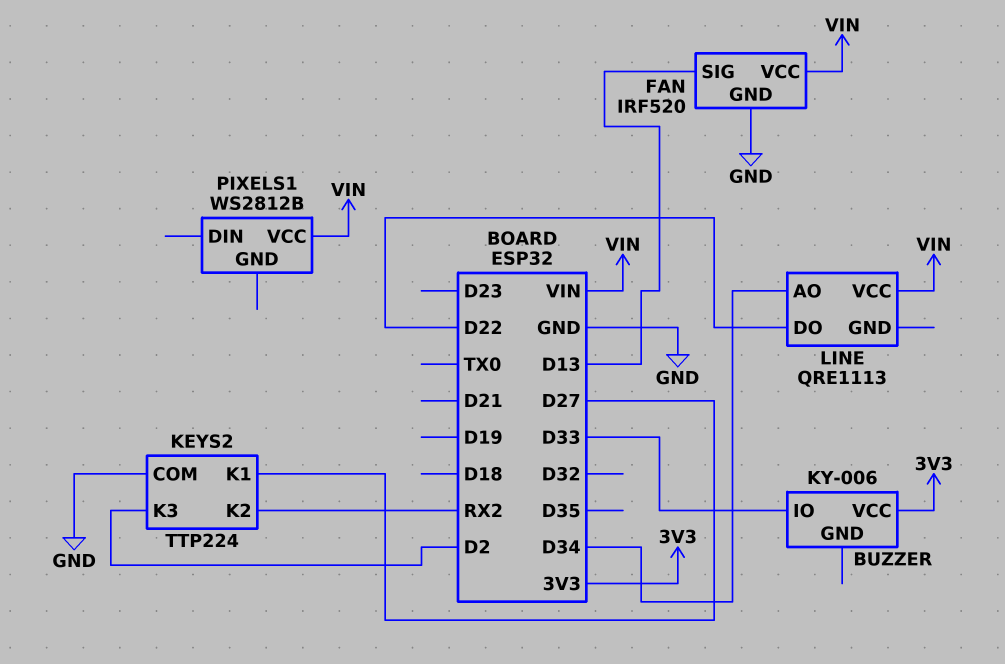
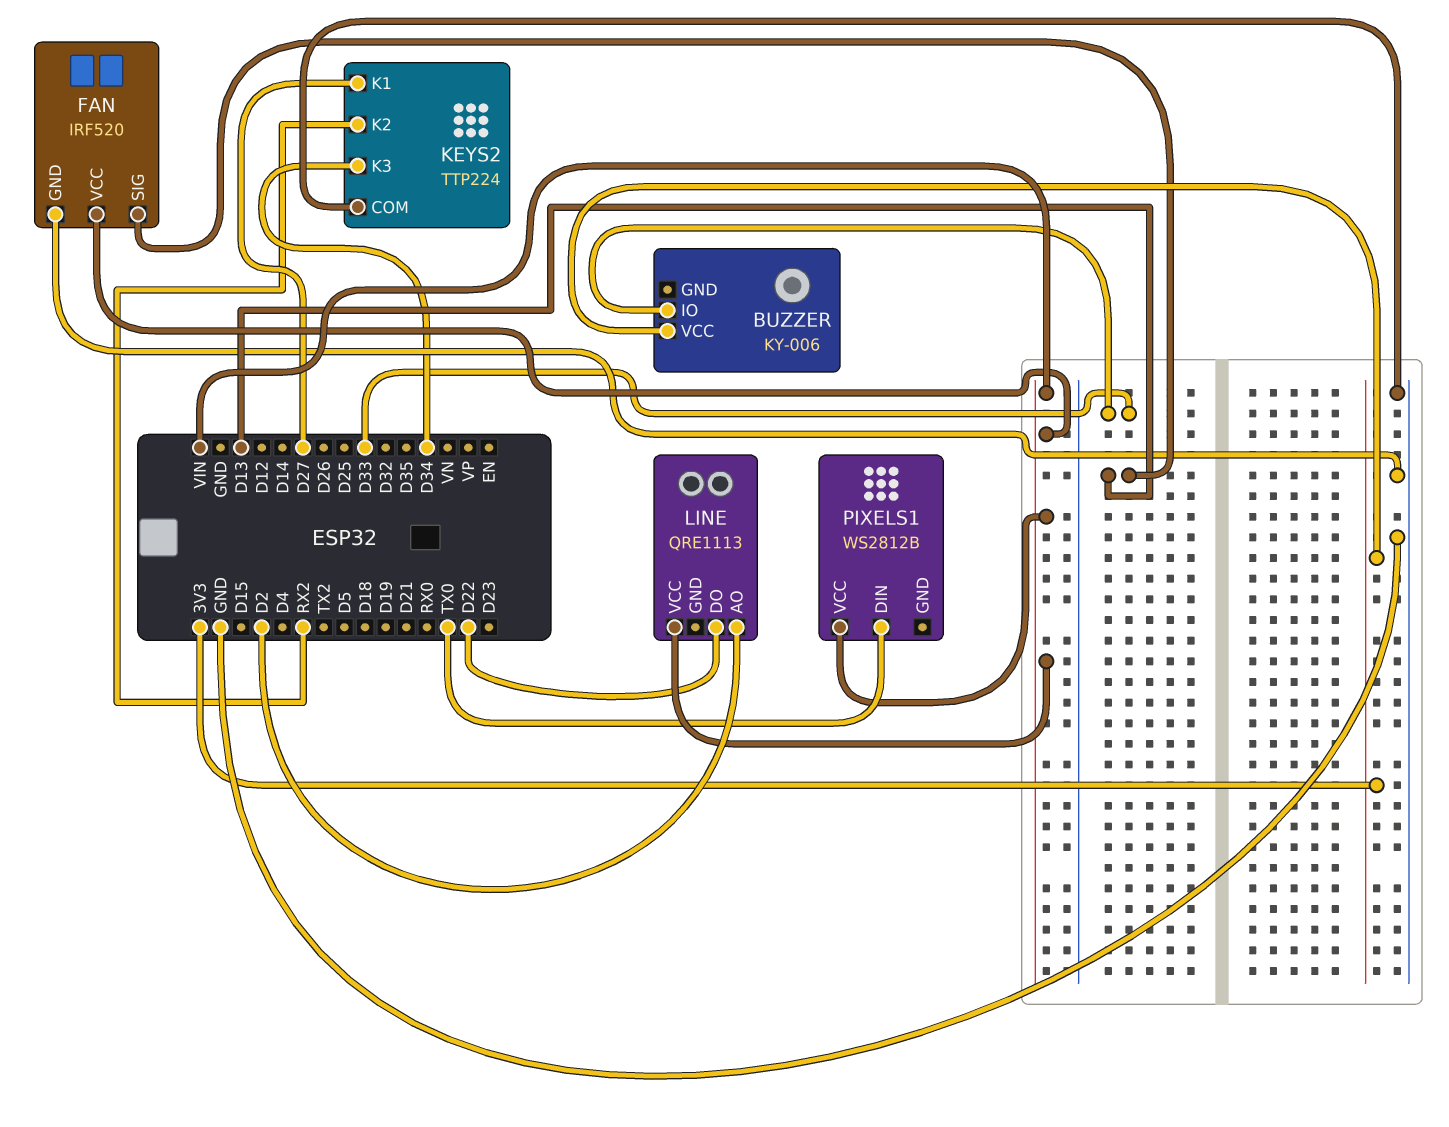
KEYS2 pin K3: D2 -> D34
LINE pin AO: D34 -> D2
PIXELS1 pin DIN: none -> TX0

